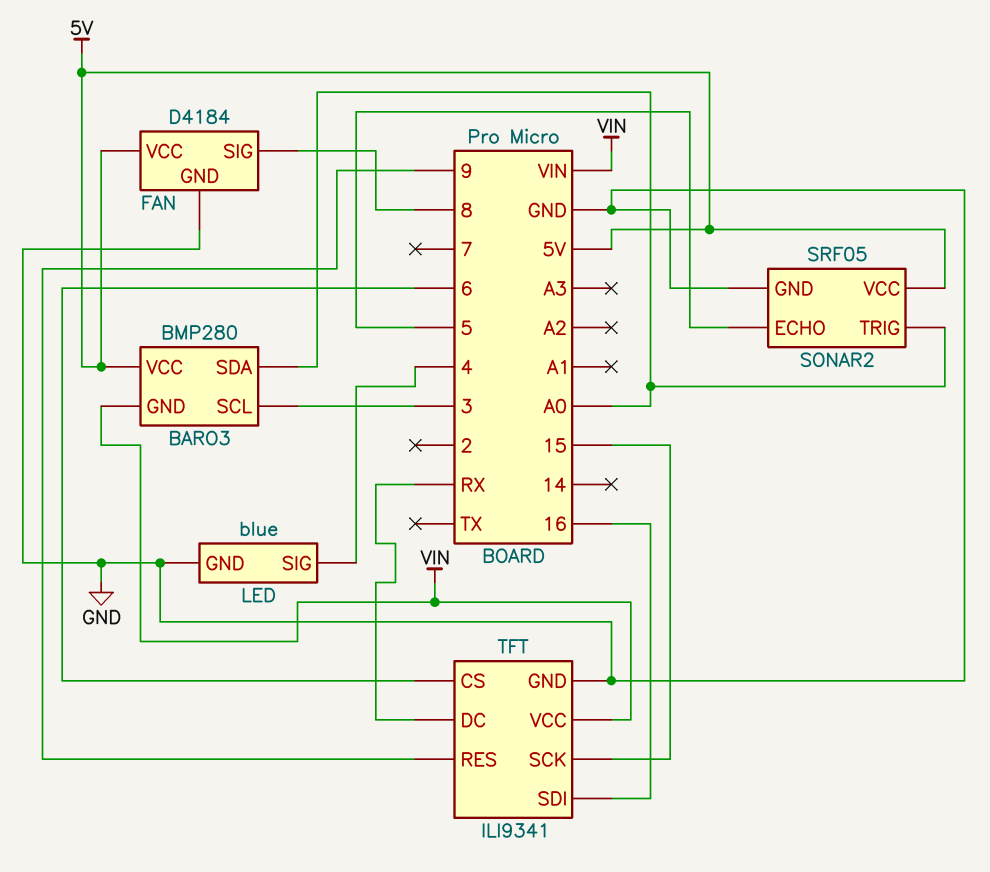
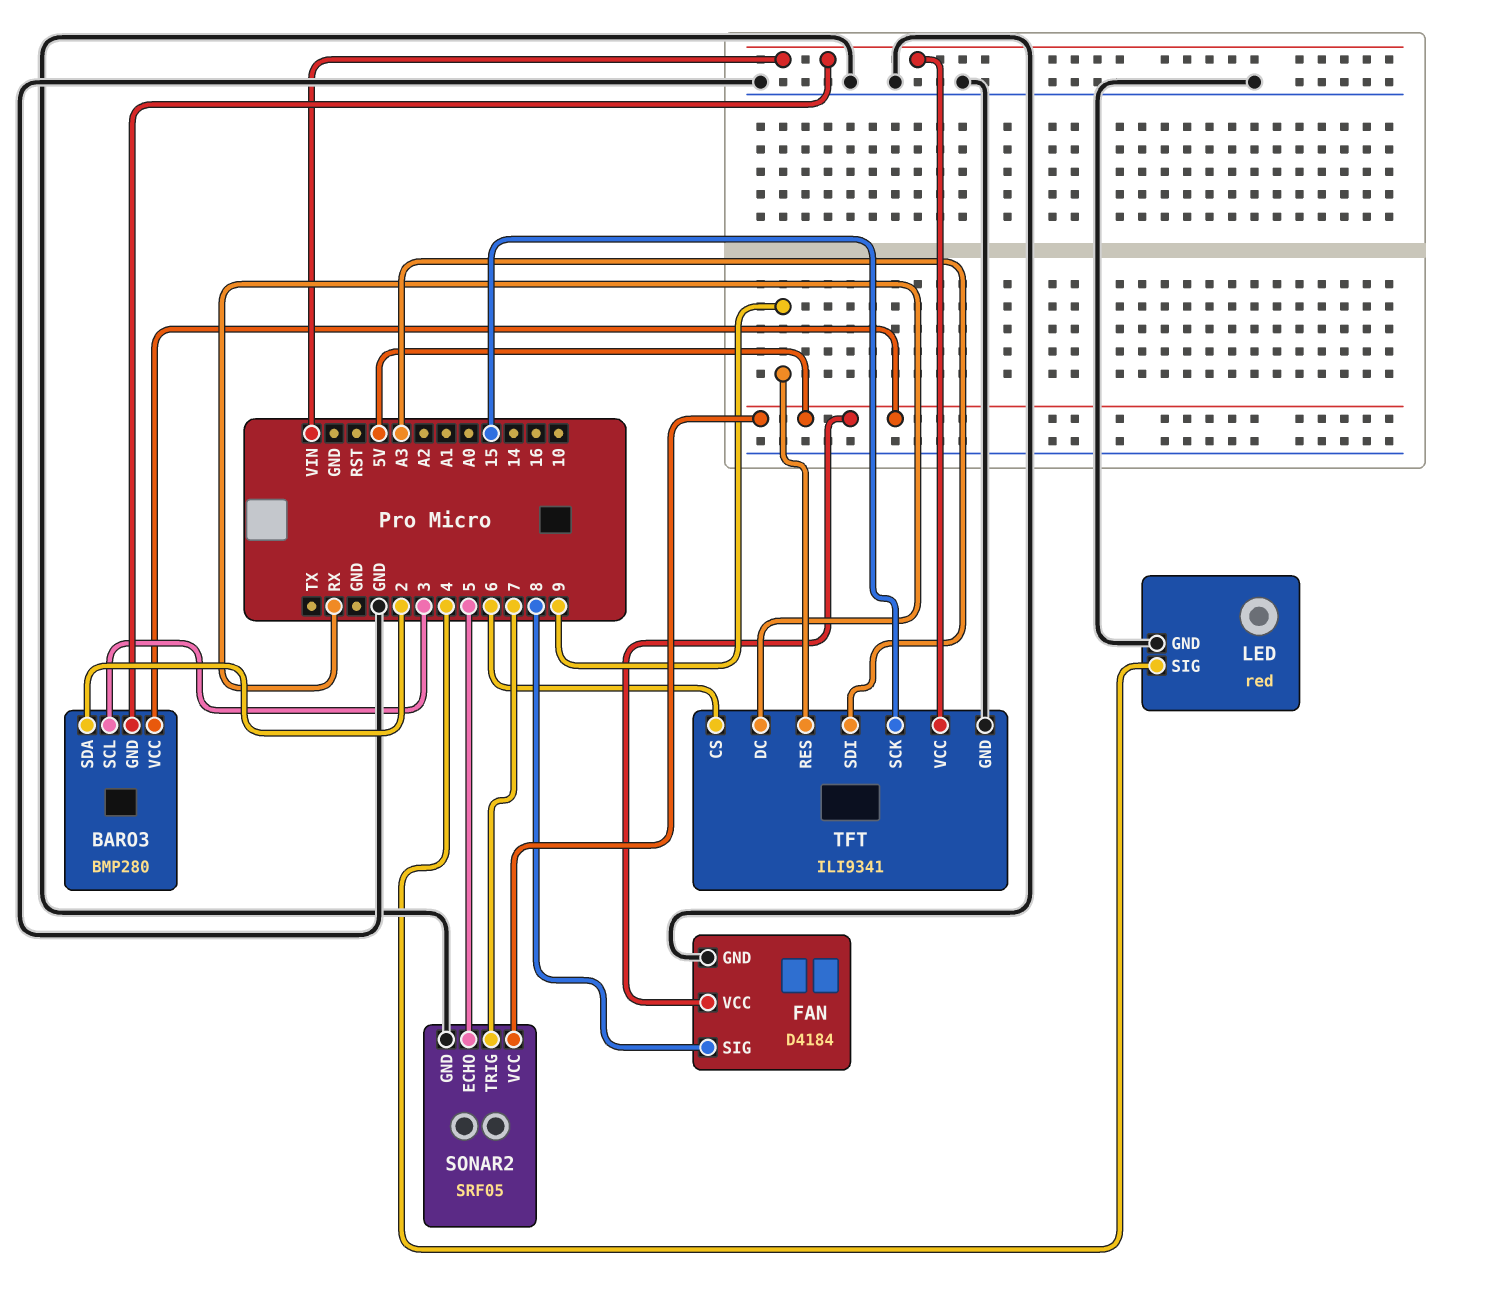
BARO3 pin SDA: A0 -> 2
LED: blue -> red
SONAR2 pin TRIG: A0 -> 7
TFT pin SDI: 16 -> A3

